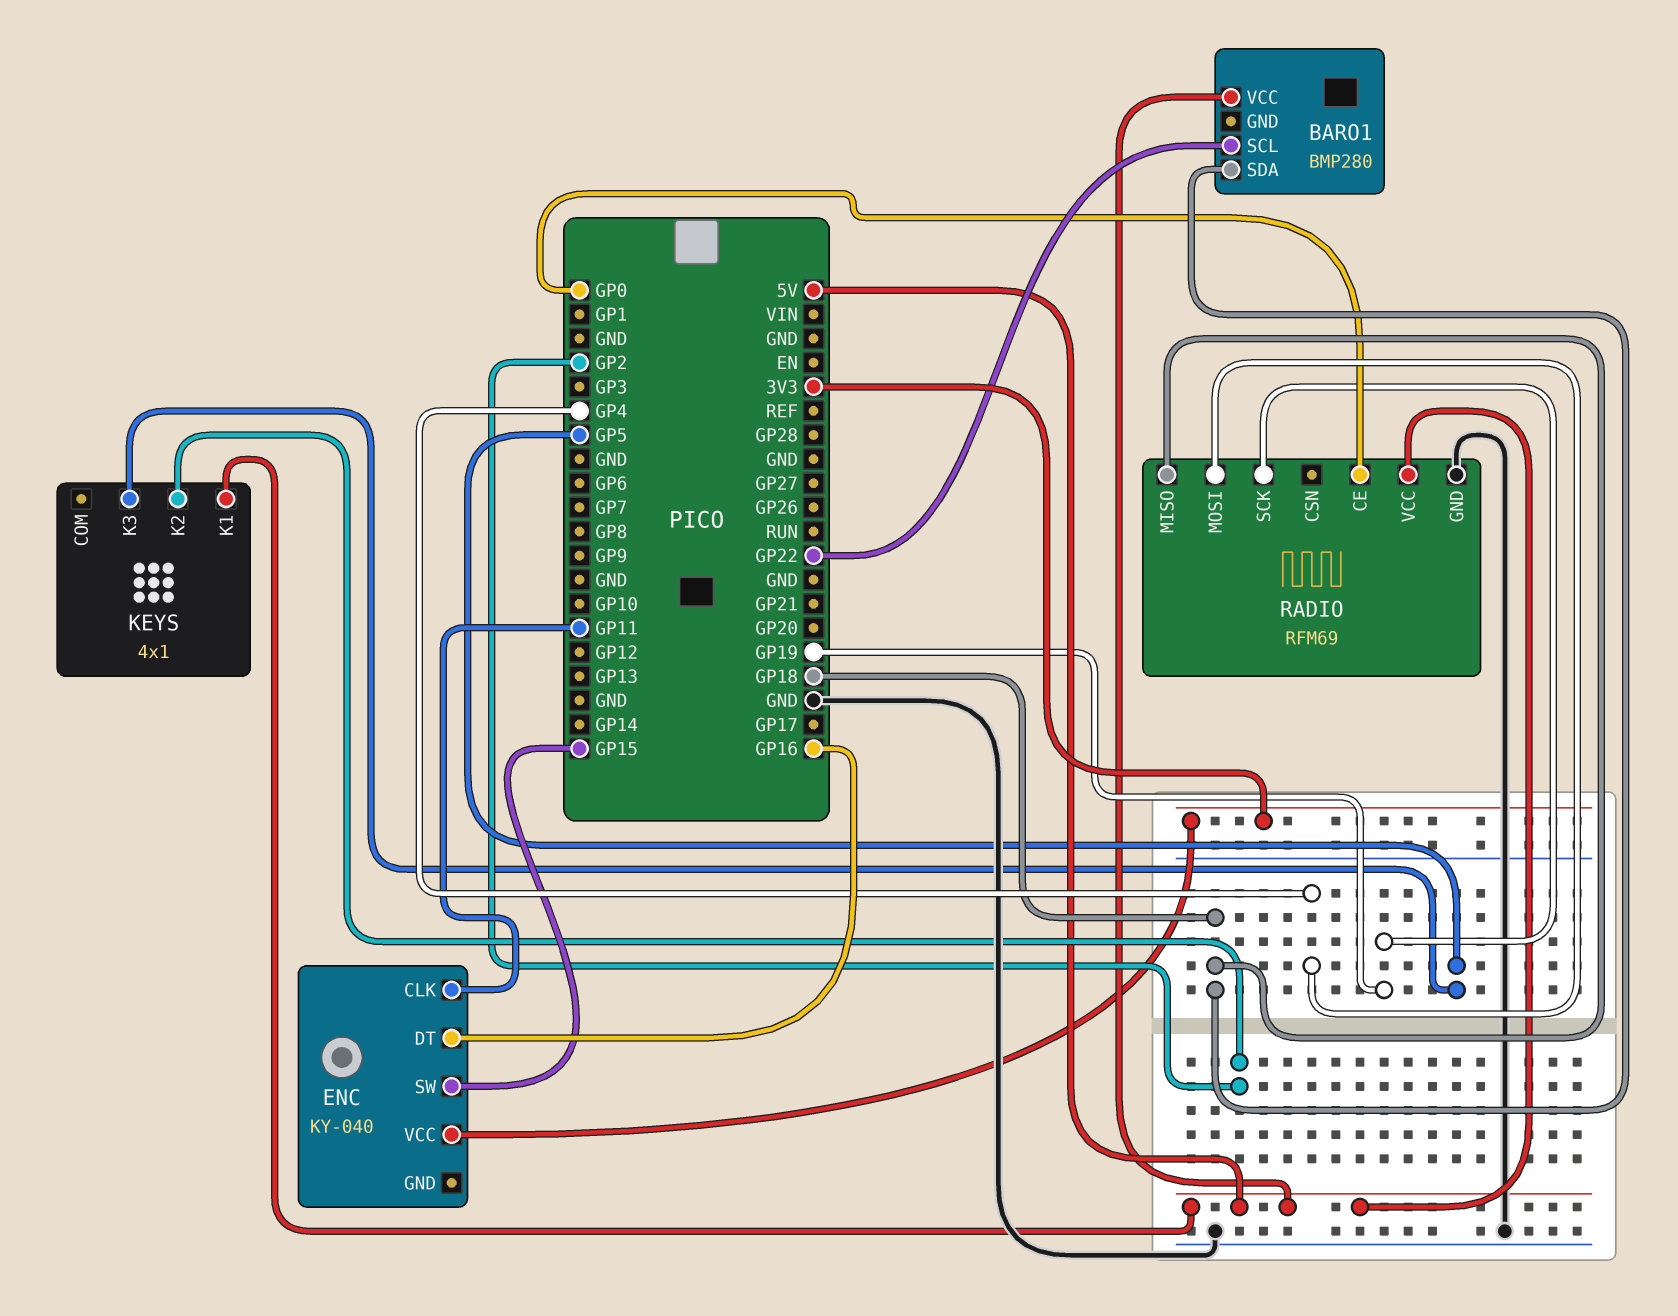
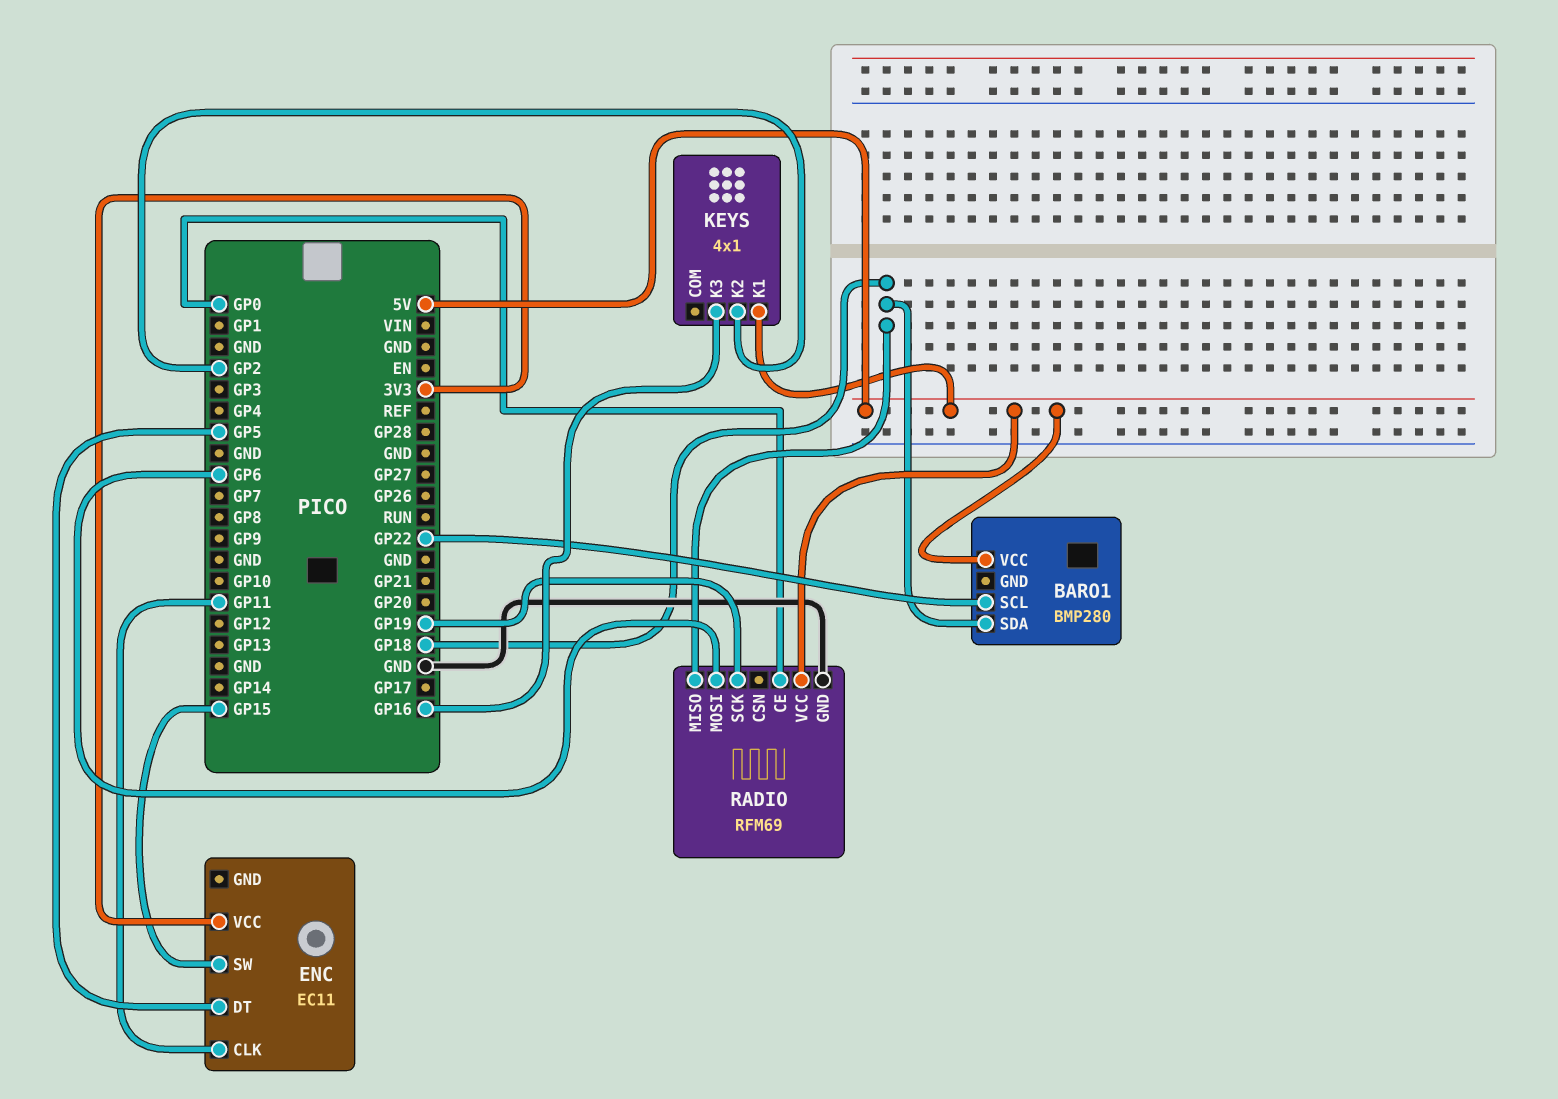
ENC: KY-040 -> EC11
ENC pin DT: GP16 -> GP5
KEYS pin K3: GP5 -> GP16
RADIO pin MOSI: GP4 -> GP6

